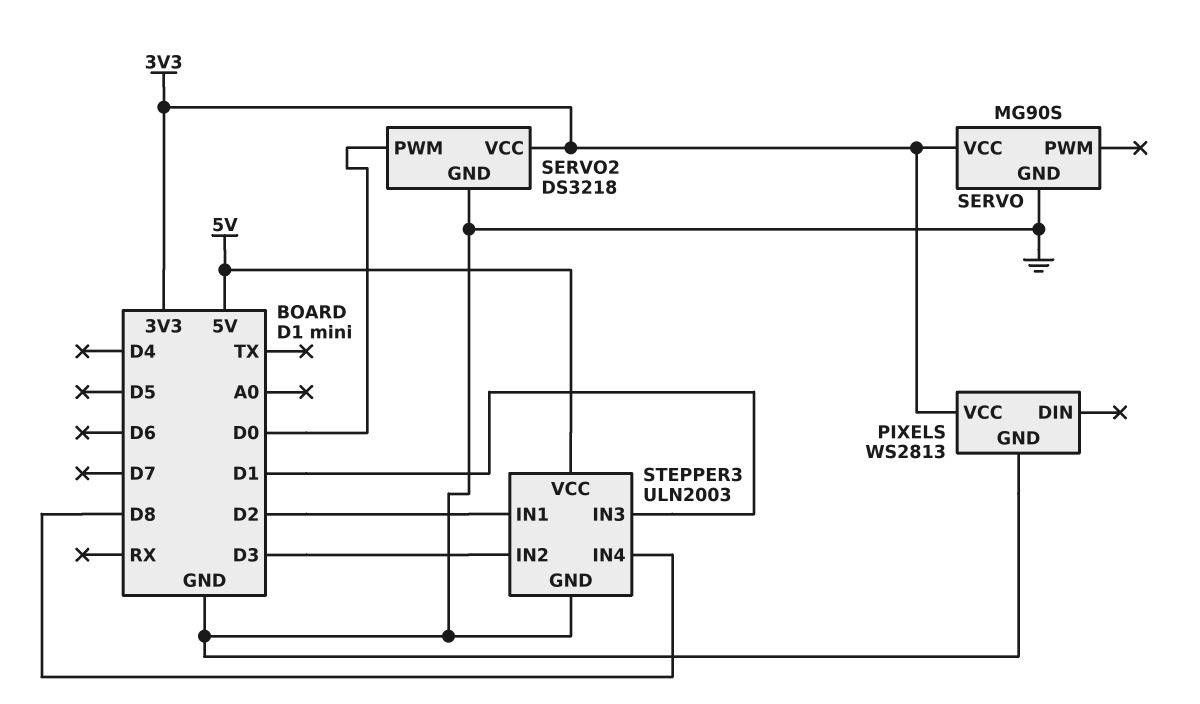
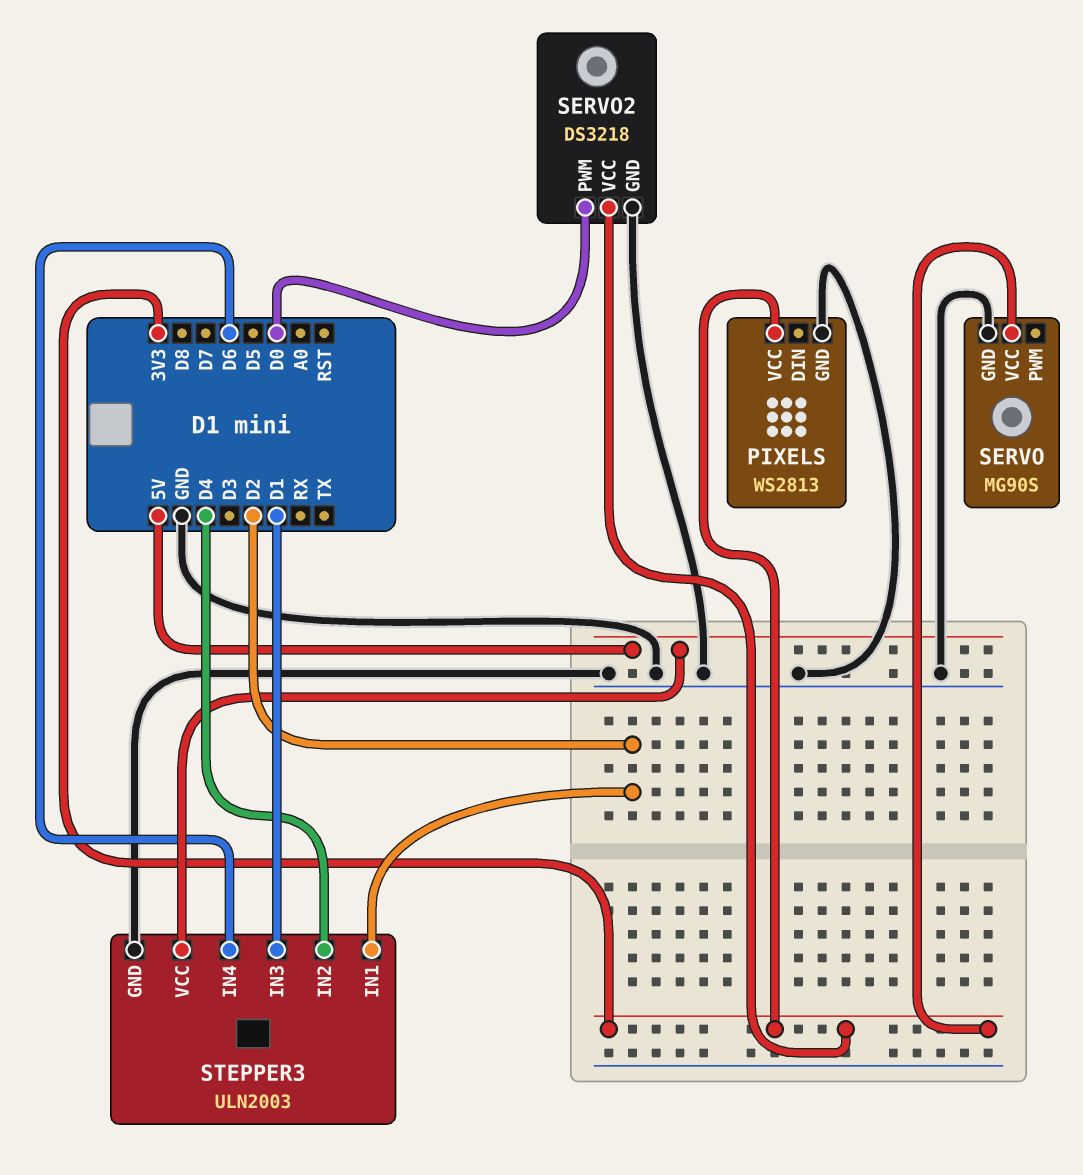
STEPPER3 pin IN2: D3 -> D4
STEPPER3 pin IN4: D8 -> D6

